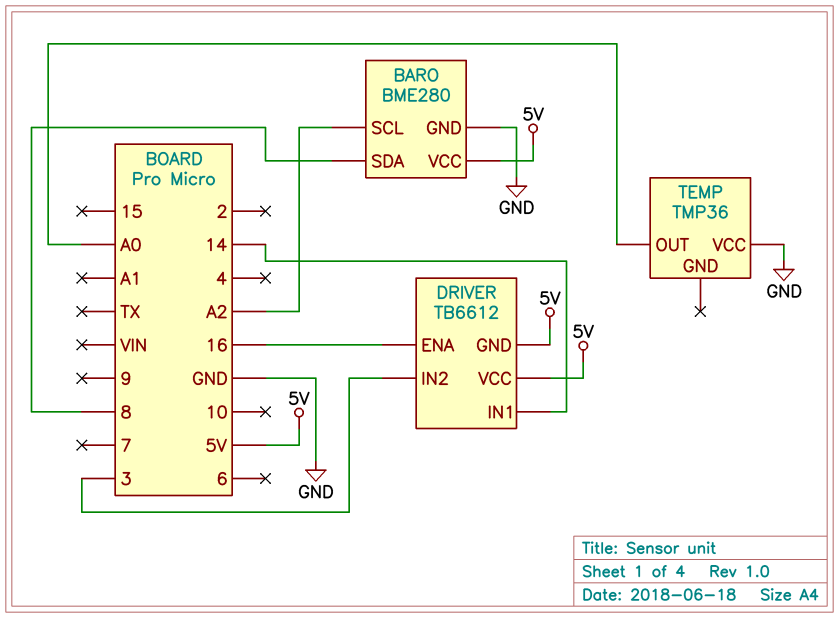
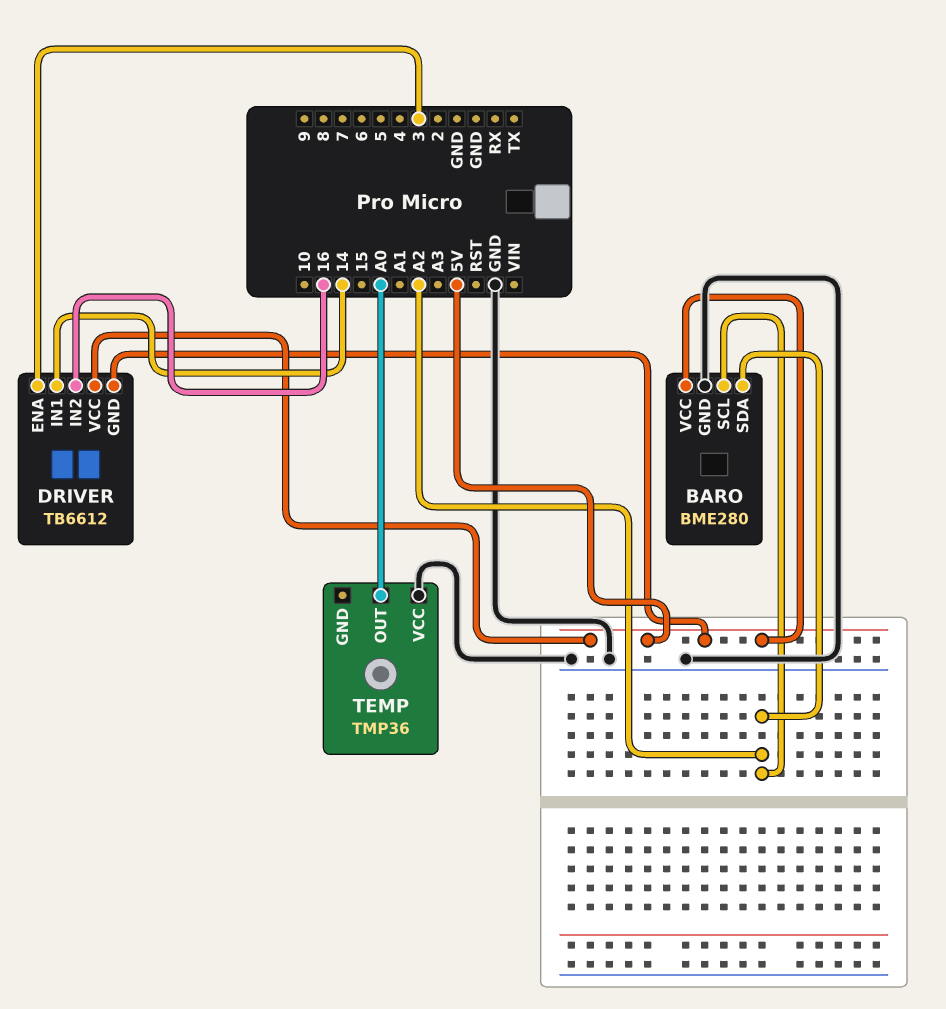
BARO pin SDA: 8 -> A2
DRIVER pin ENA: 16 -> 3
DRIVER pin IN2: 3 -> 16

